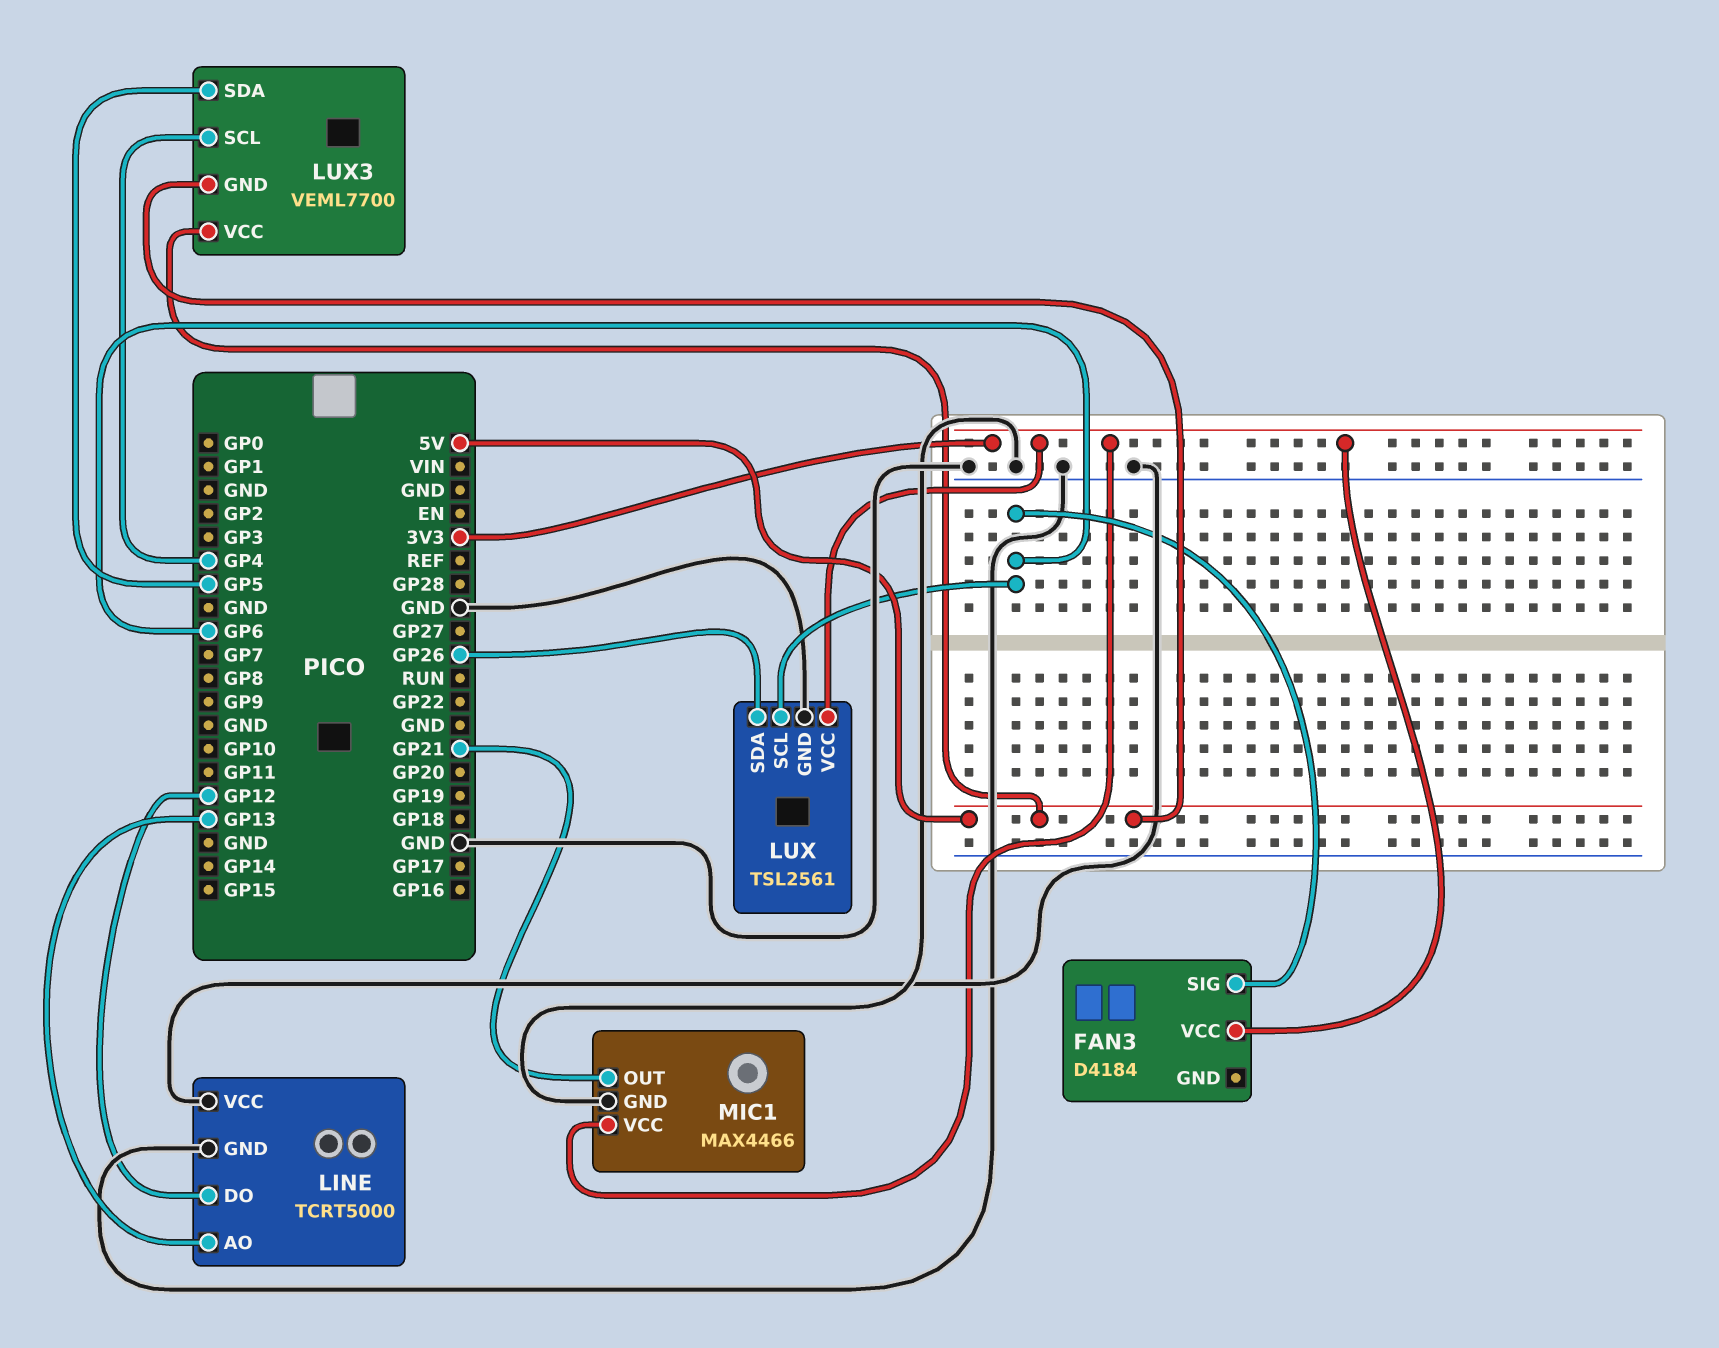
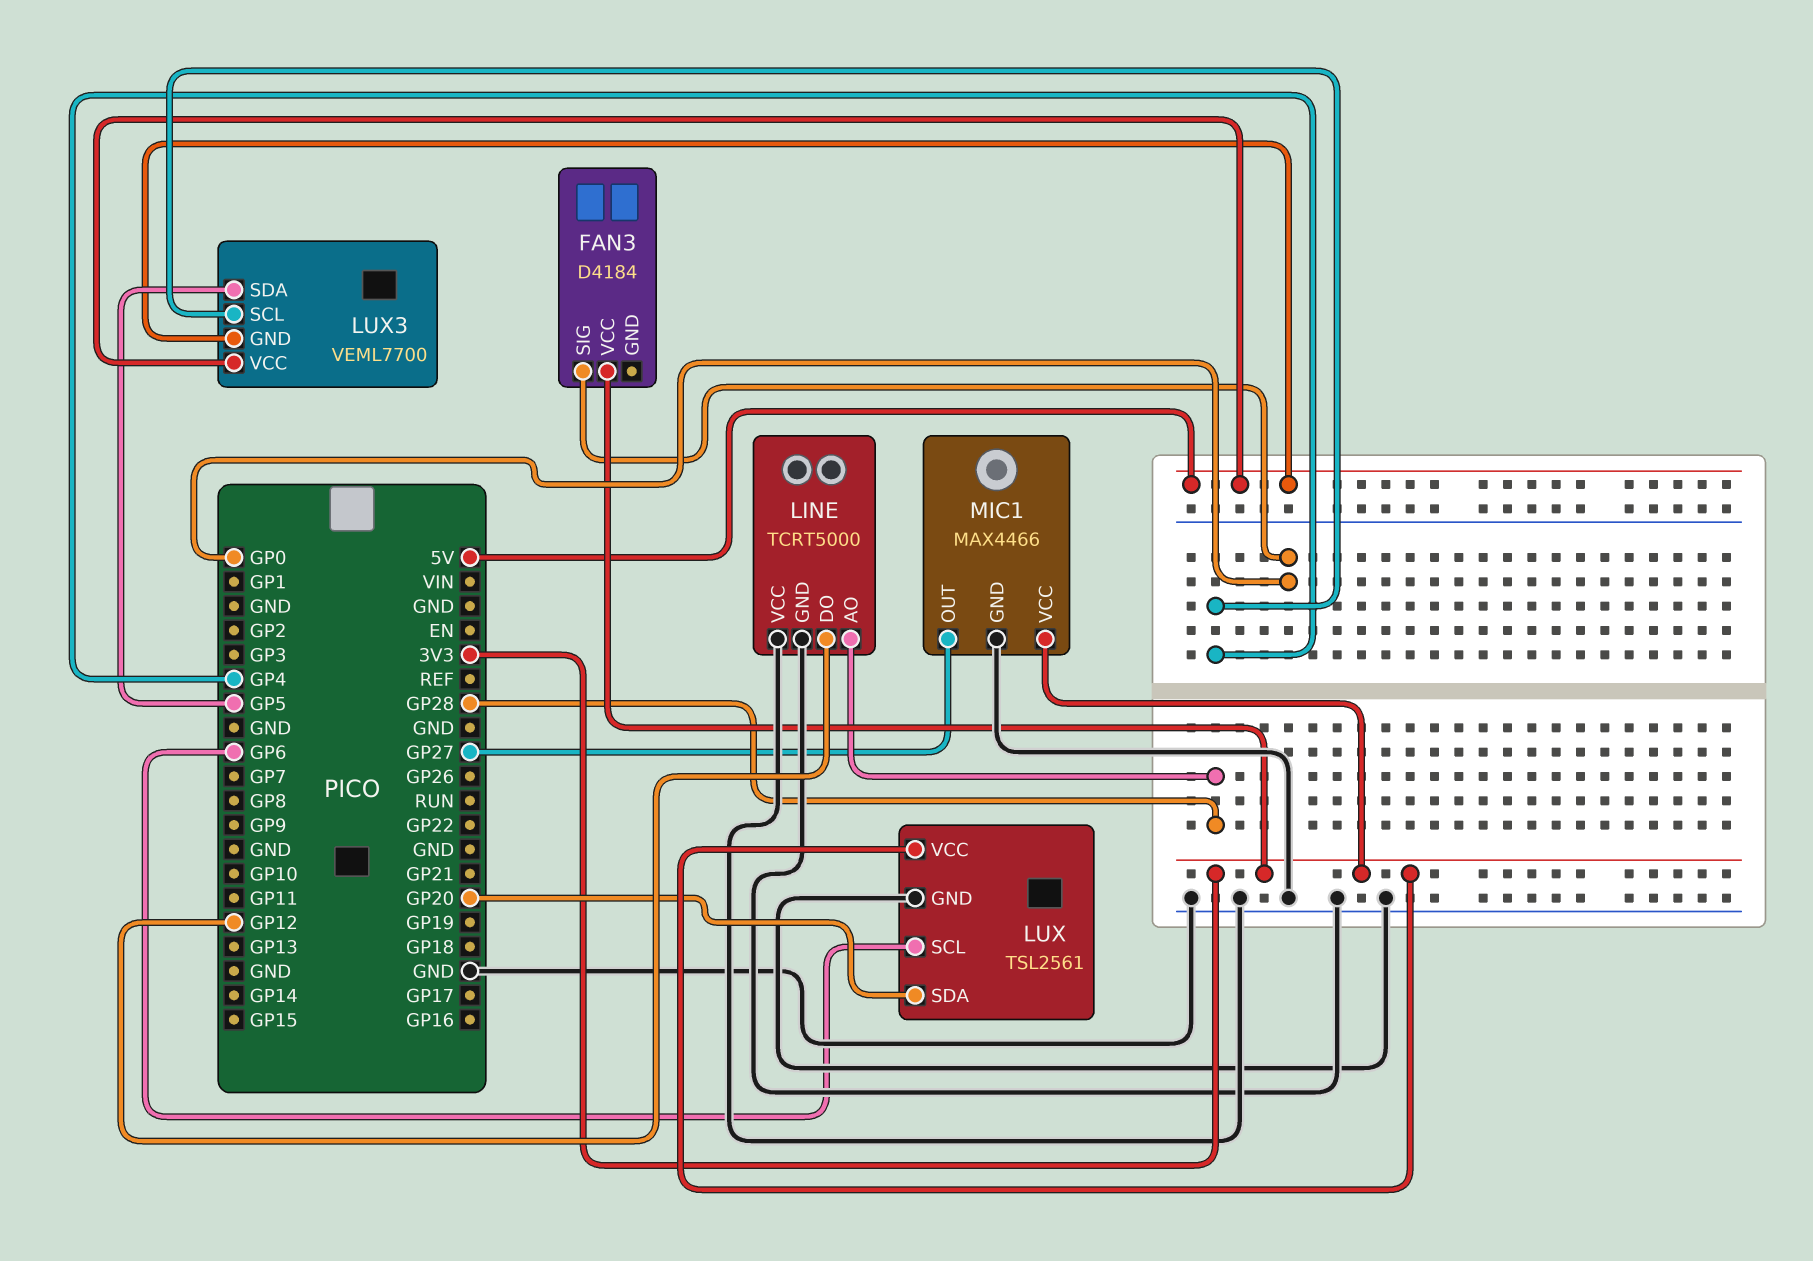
FAN3 pin SIG: GP6 -> GP0
LINE pin AO: GP13 -> GP28
LUX pin SDA: GP26 -> GP20
MIC1 pin OUT: GP21 -> GP27

